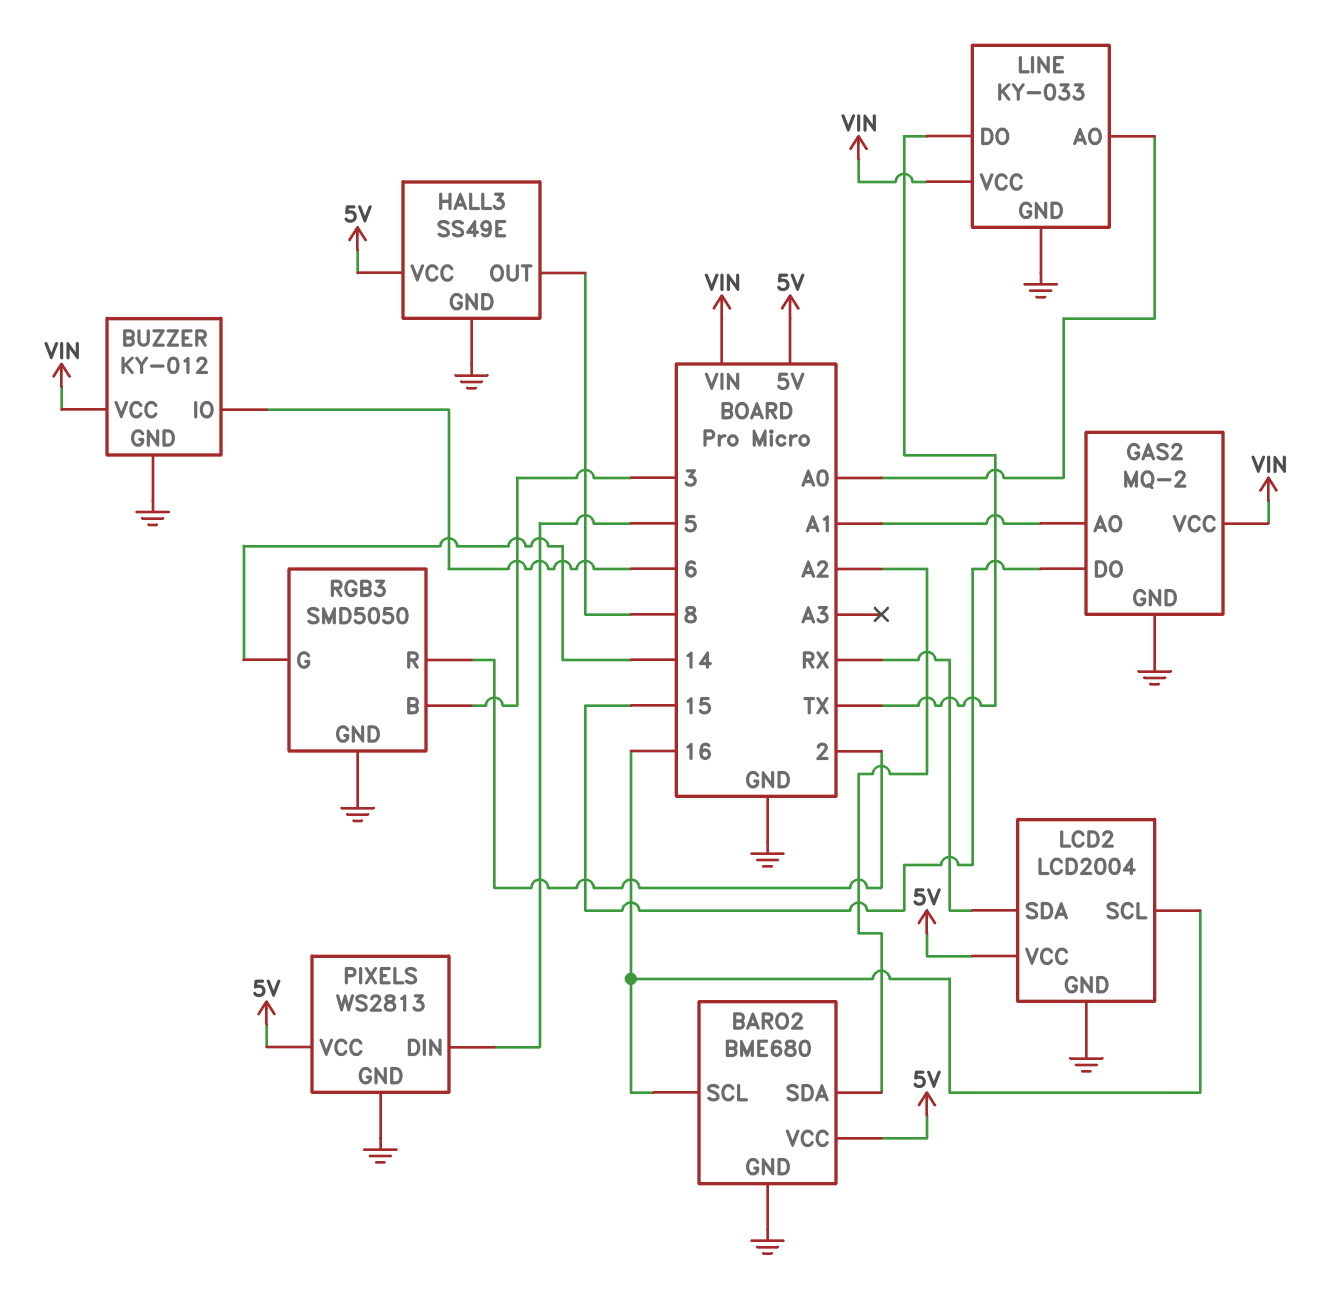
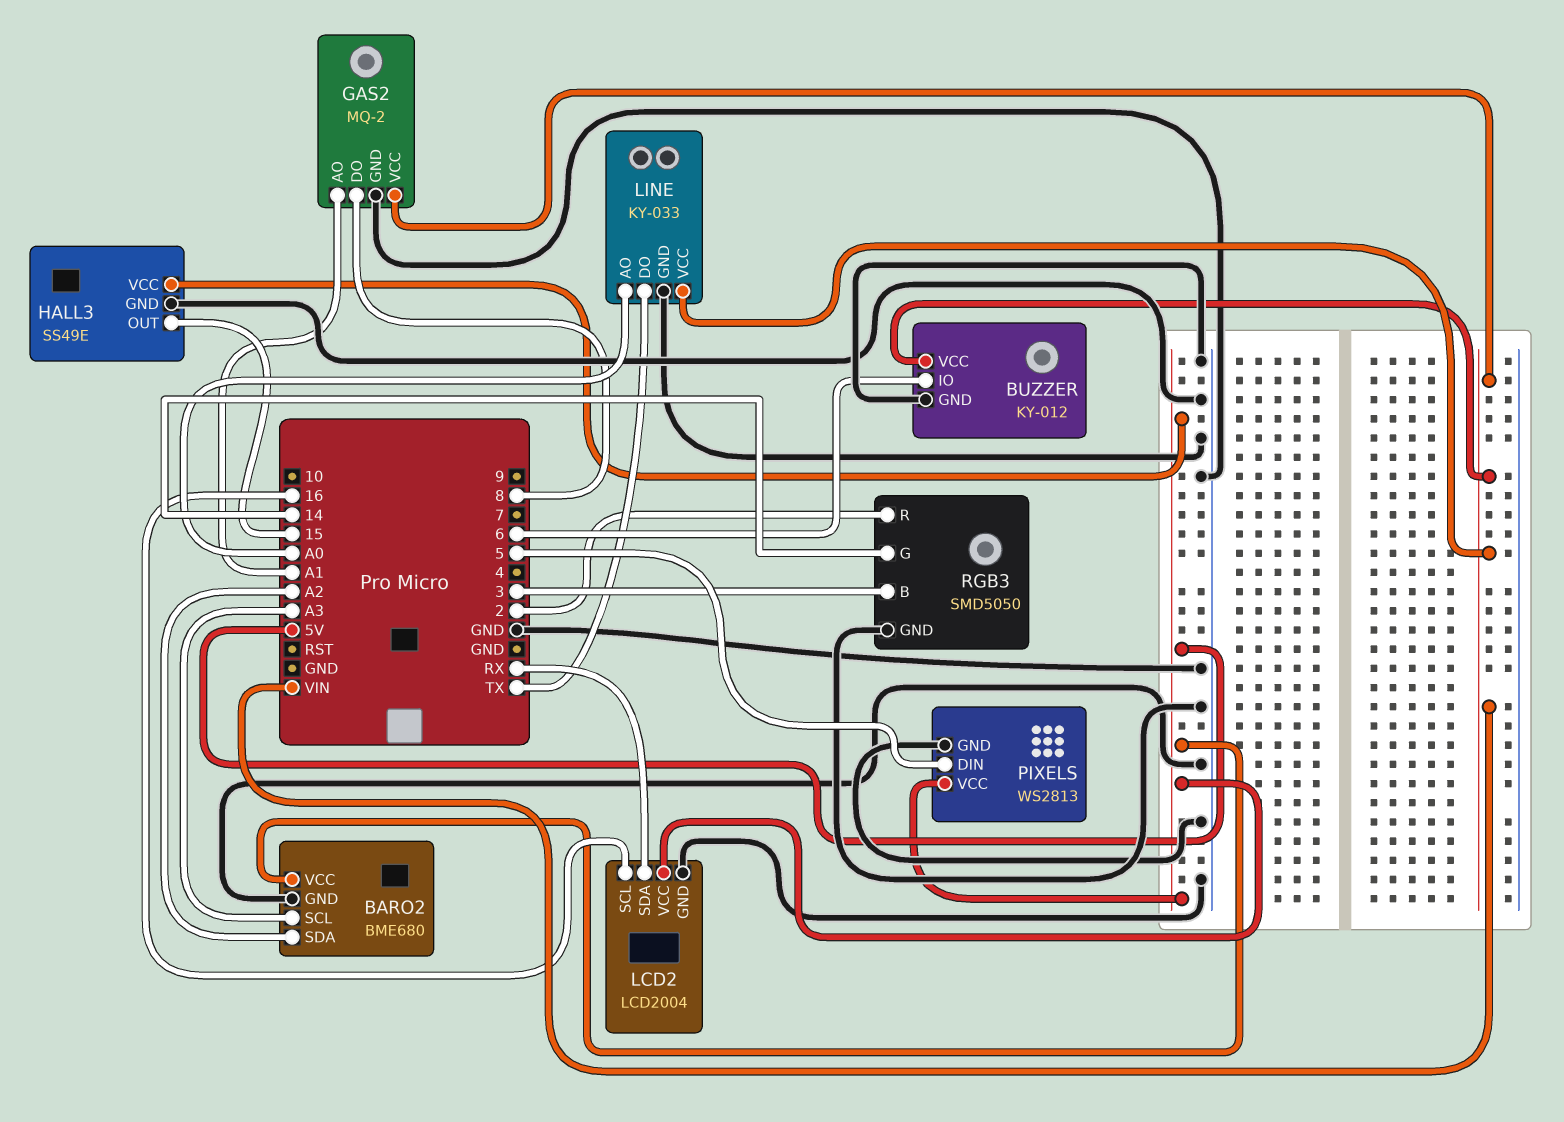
BARO2 pin SCL: 16 -> A3
GAS2 pin DO: 15 -> 8
HALL3 pin OUT: 8 -> 15

